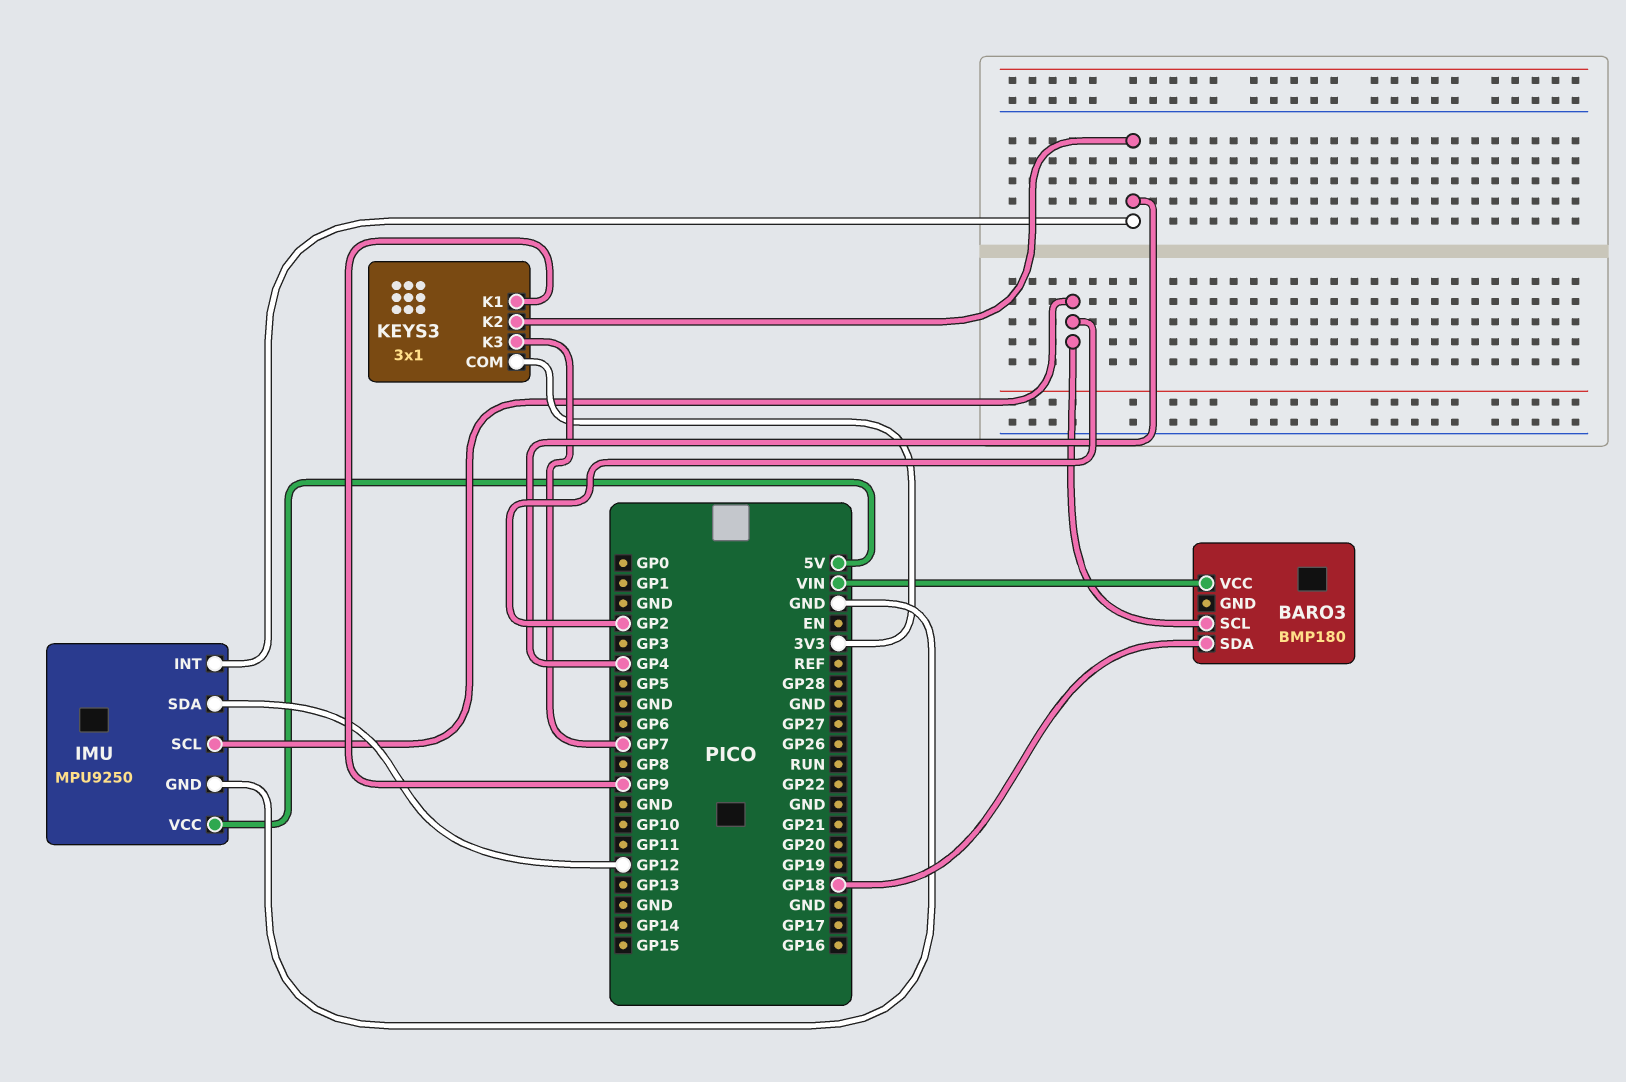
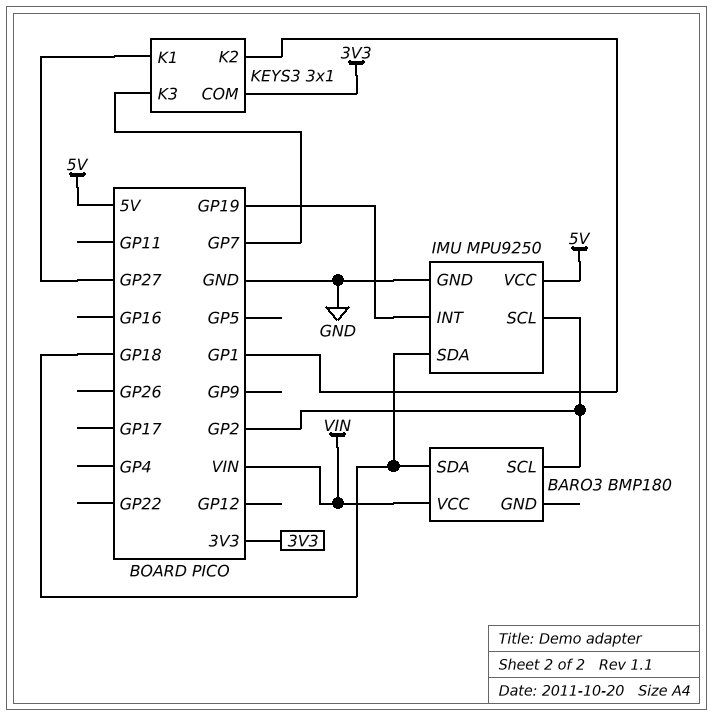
IMU pin INT: GP4 -> GP19
IMU pin SDA: GP12 -> GP18
KEYS3 pin K1: GP9 -> GP27
KEYS3 pin K2: GP4 -> GP1

